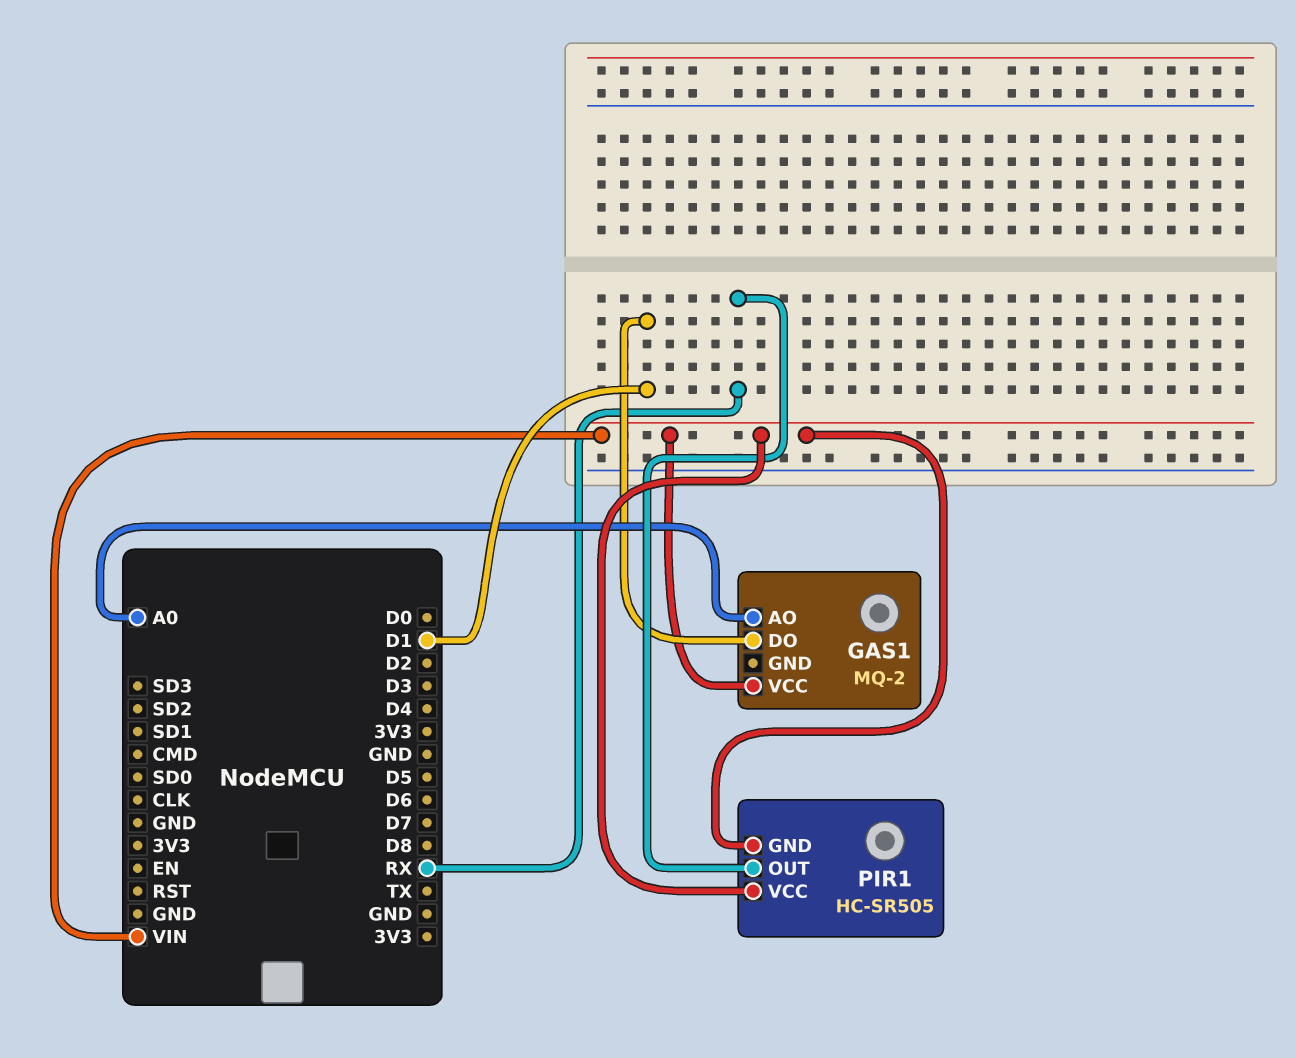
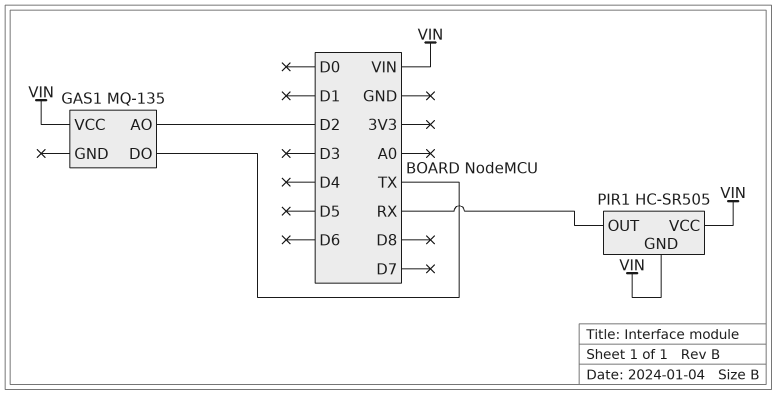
GAS1: MQ-2 -> MQ-135
GAS1 pin AO: A0 -> D2
GAS1 pin DO: D1 -> TX

